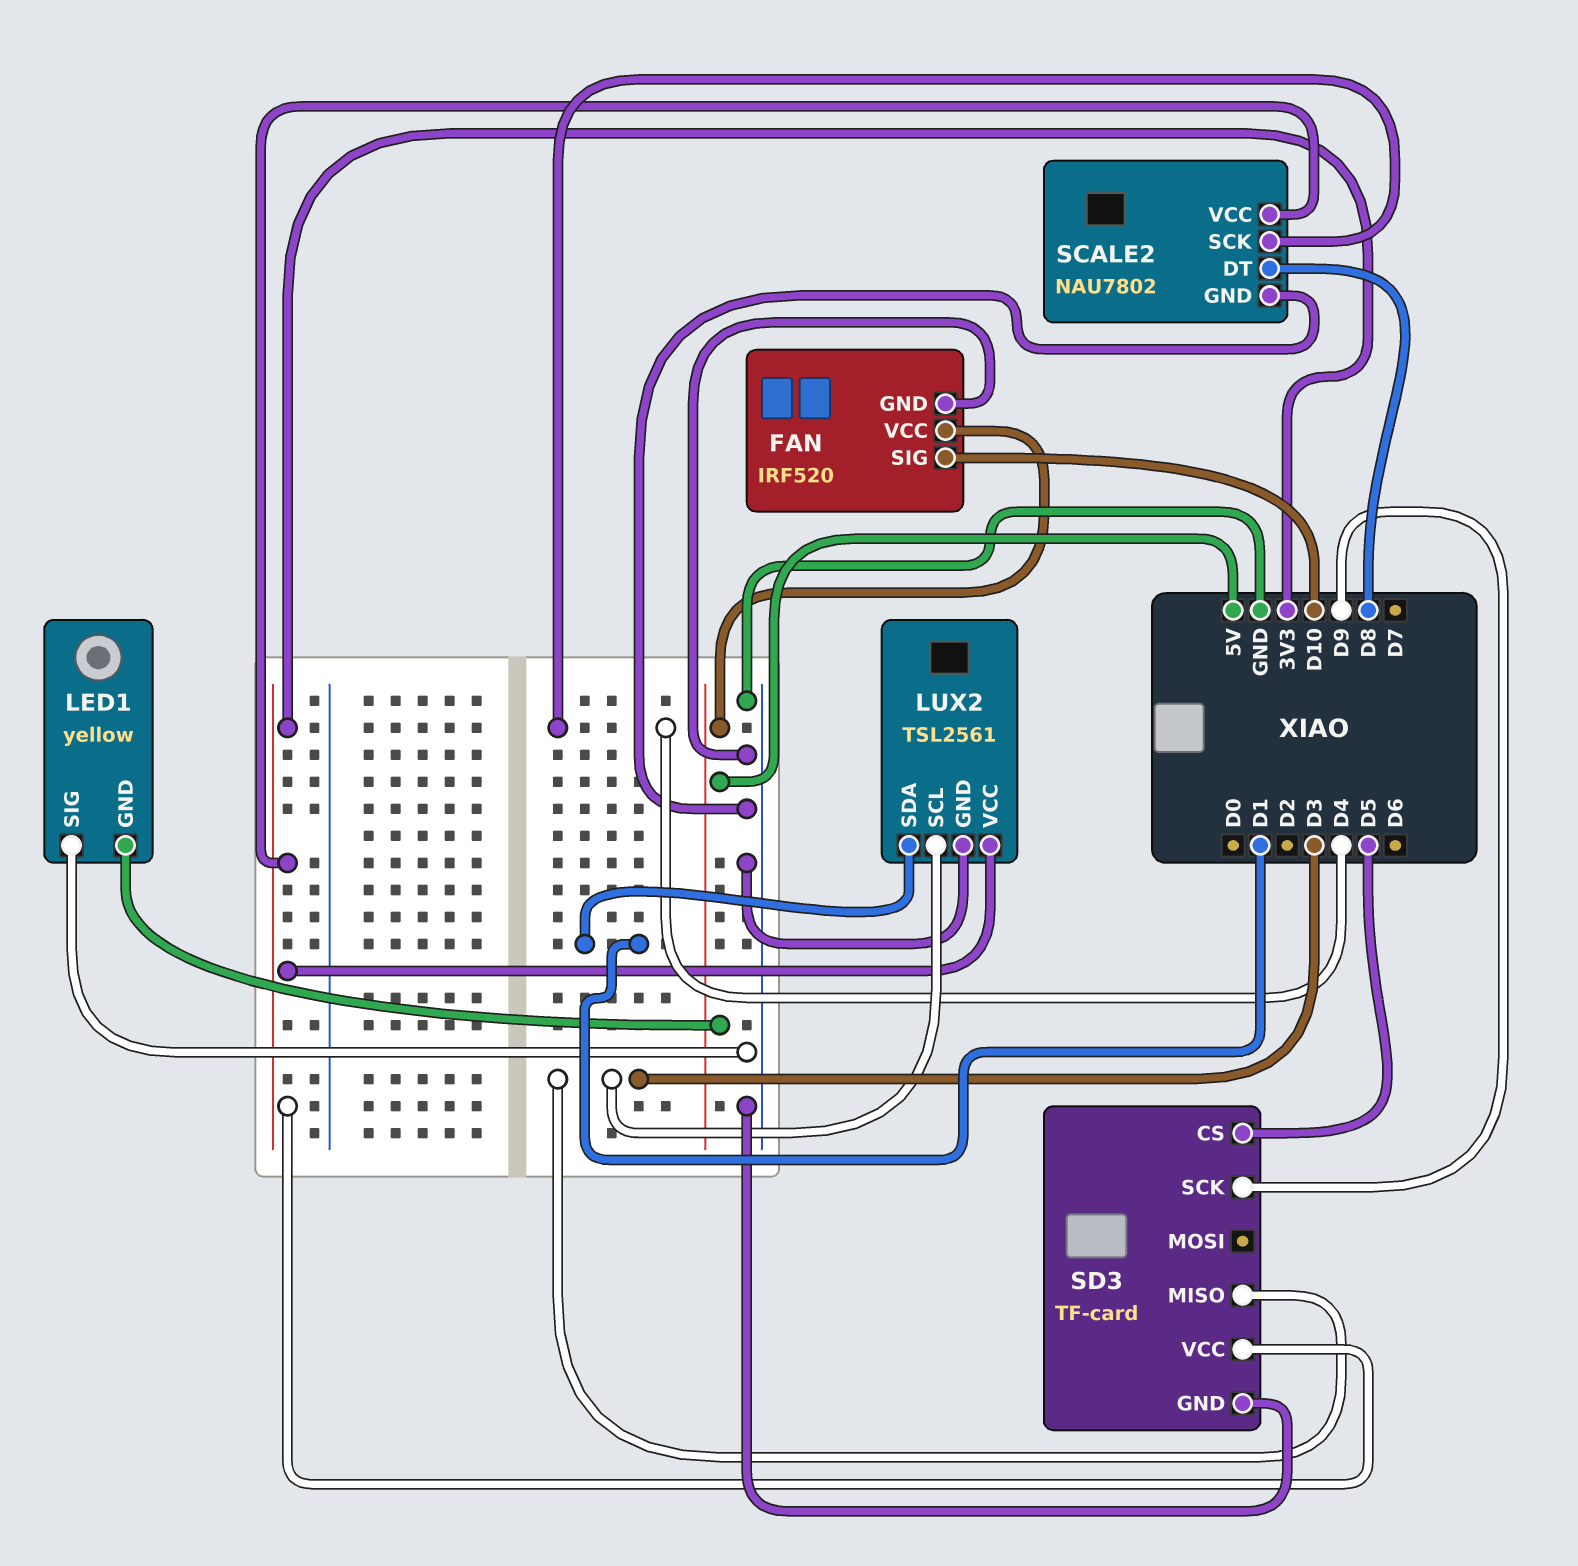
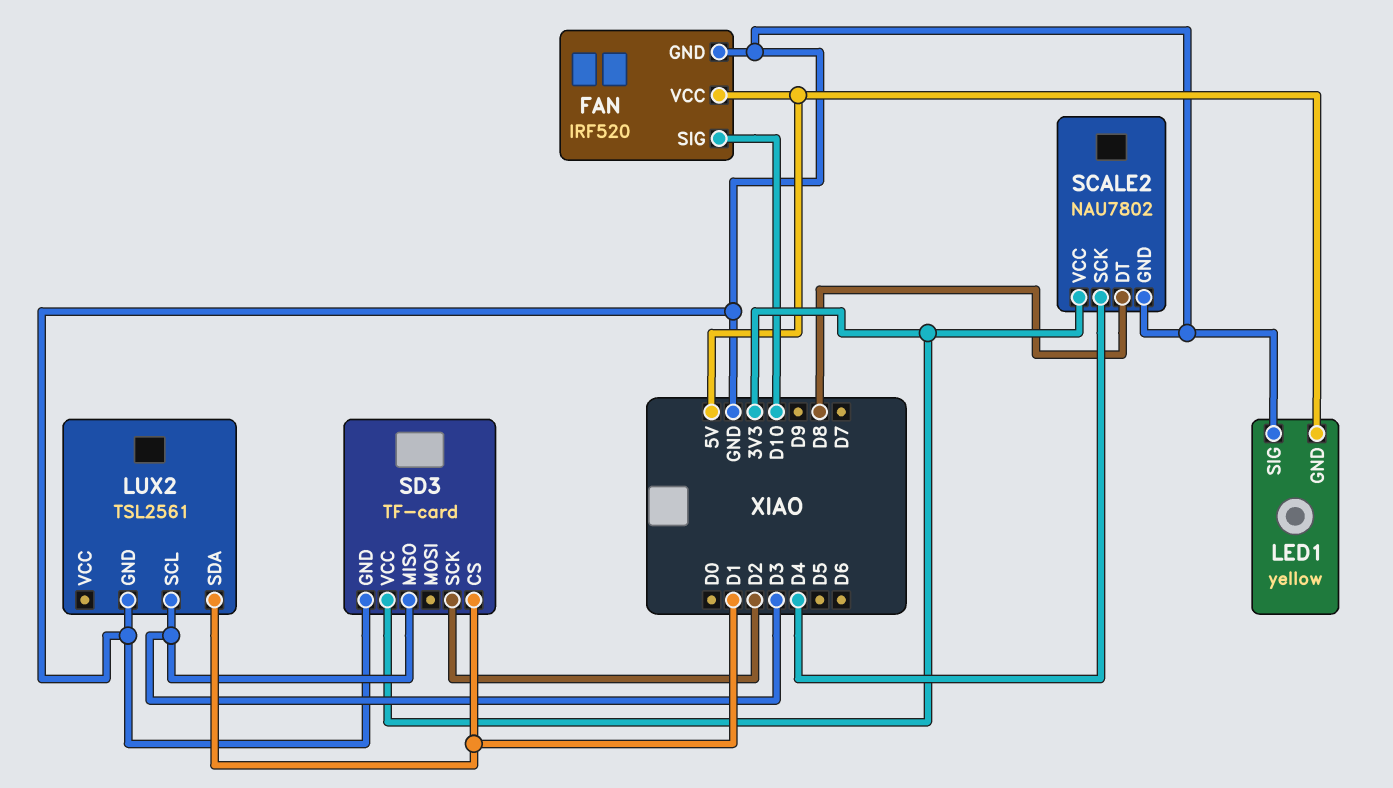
LUX2 pin VCC: 3V3 -> none
SD3 pin CS: D5 -> D1
SD3 pin SCK: D9 -> D2

